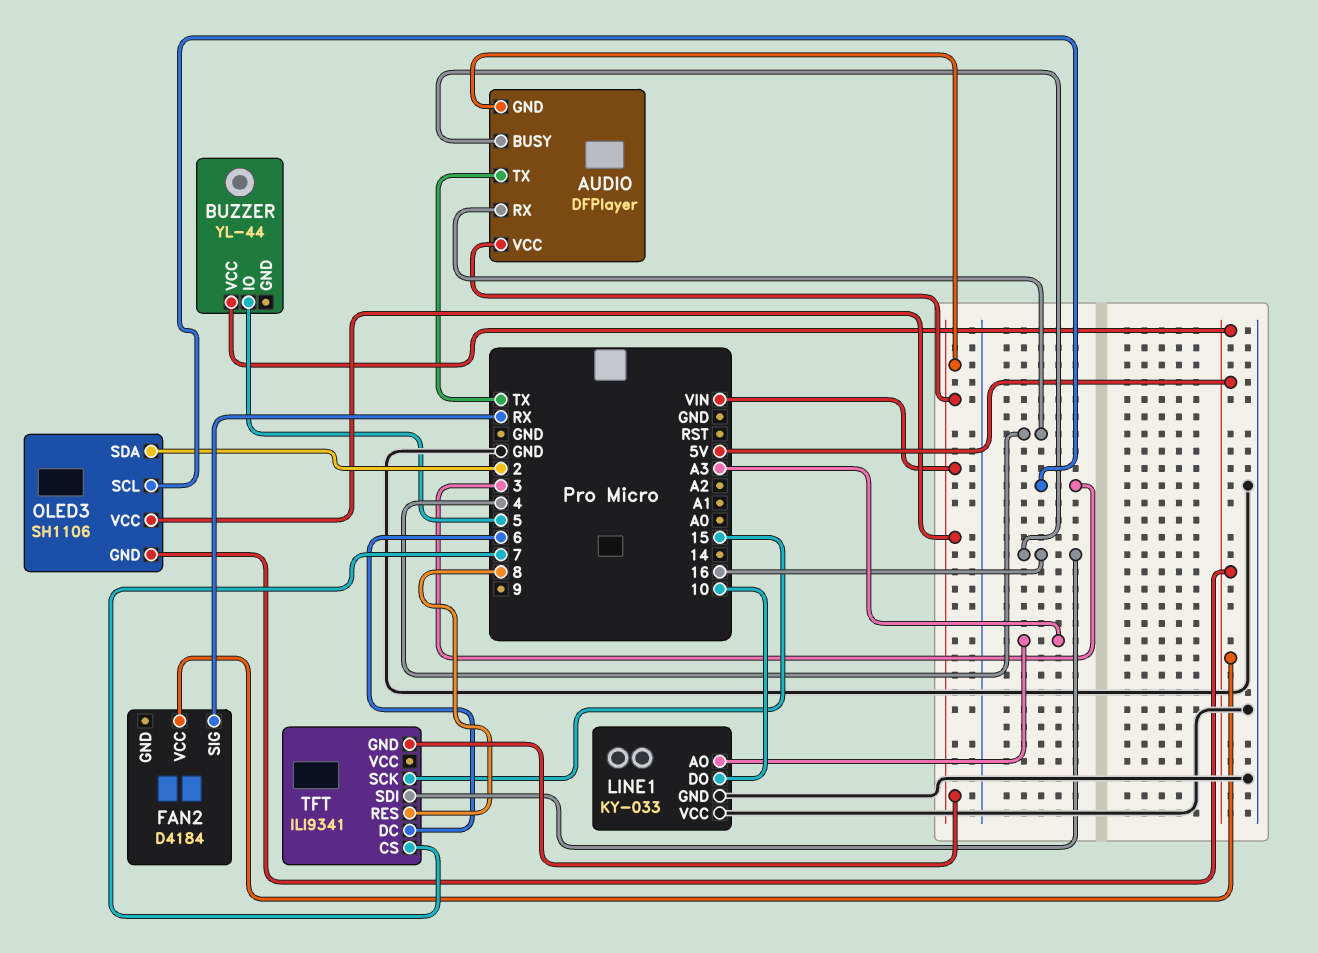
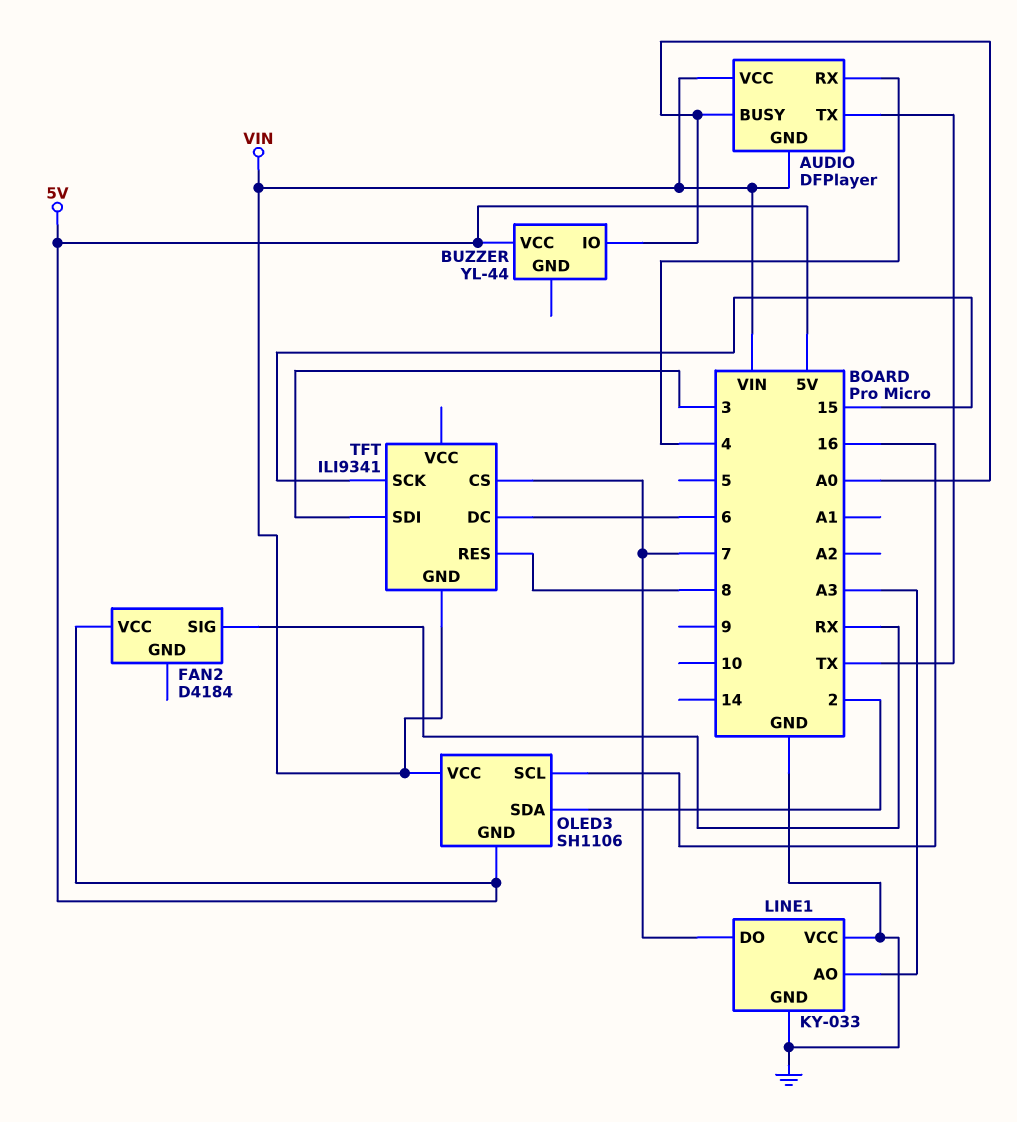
AUDIO pin BUSY: 16 -> A0
BUZZER pin IO: 5 -> A0
LINE1 pin DO: 10 -> 7
OLED3 pin SCL: 3 -> 16
TFT pin SDI: 16 -> 3

